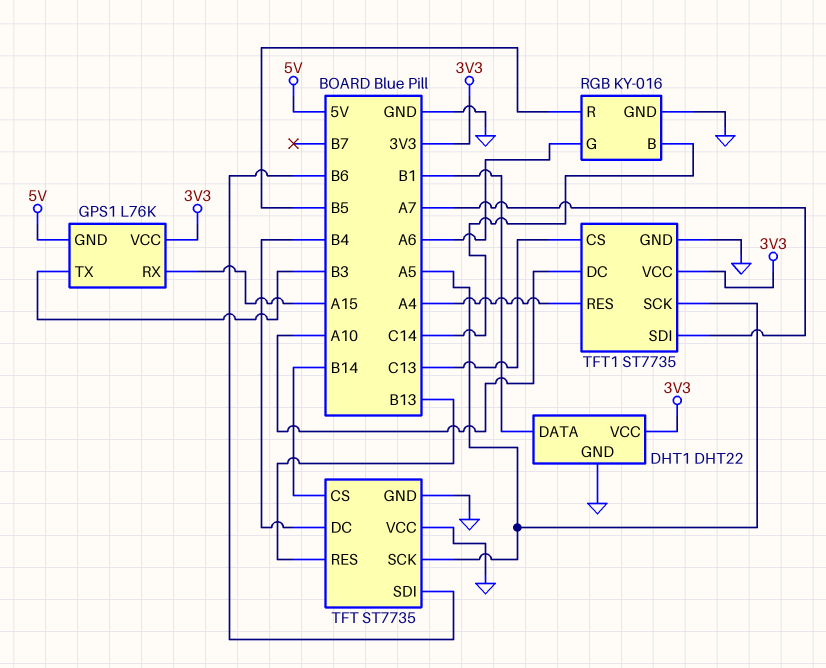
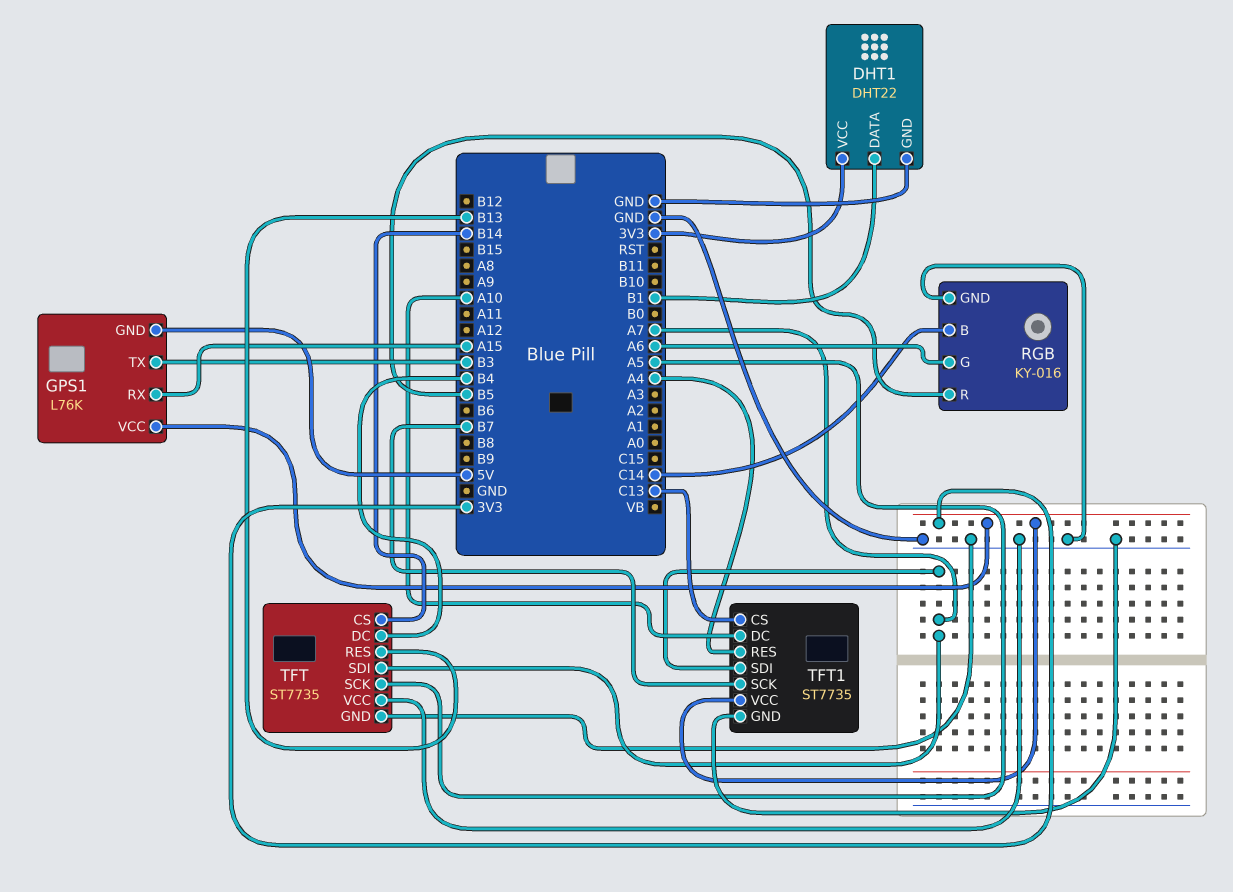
TFT pin SDI: B6 -> A7
TFT1 pin SCK: A5 -> B7

